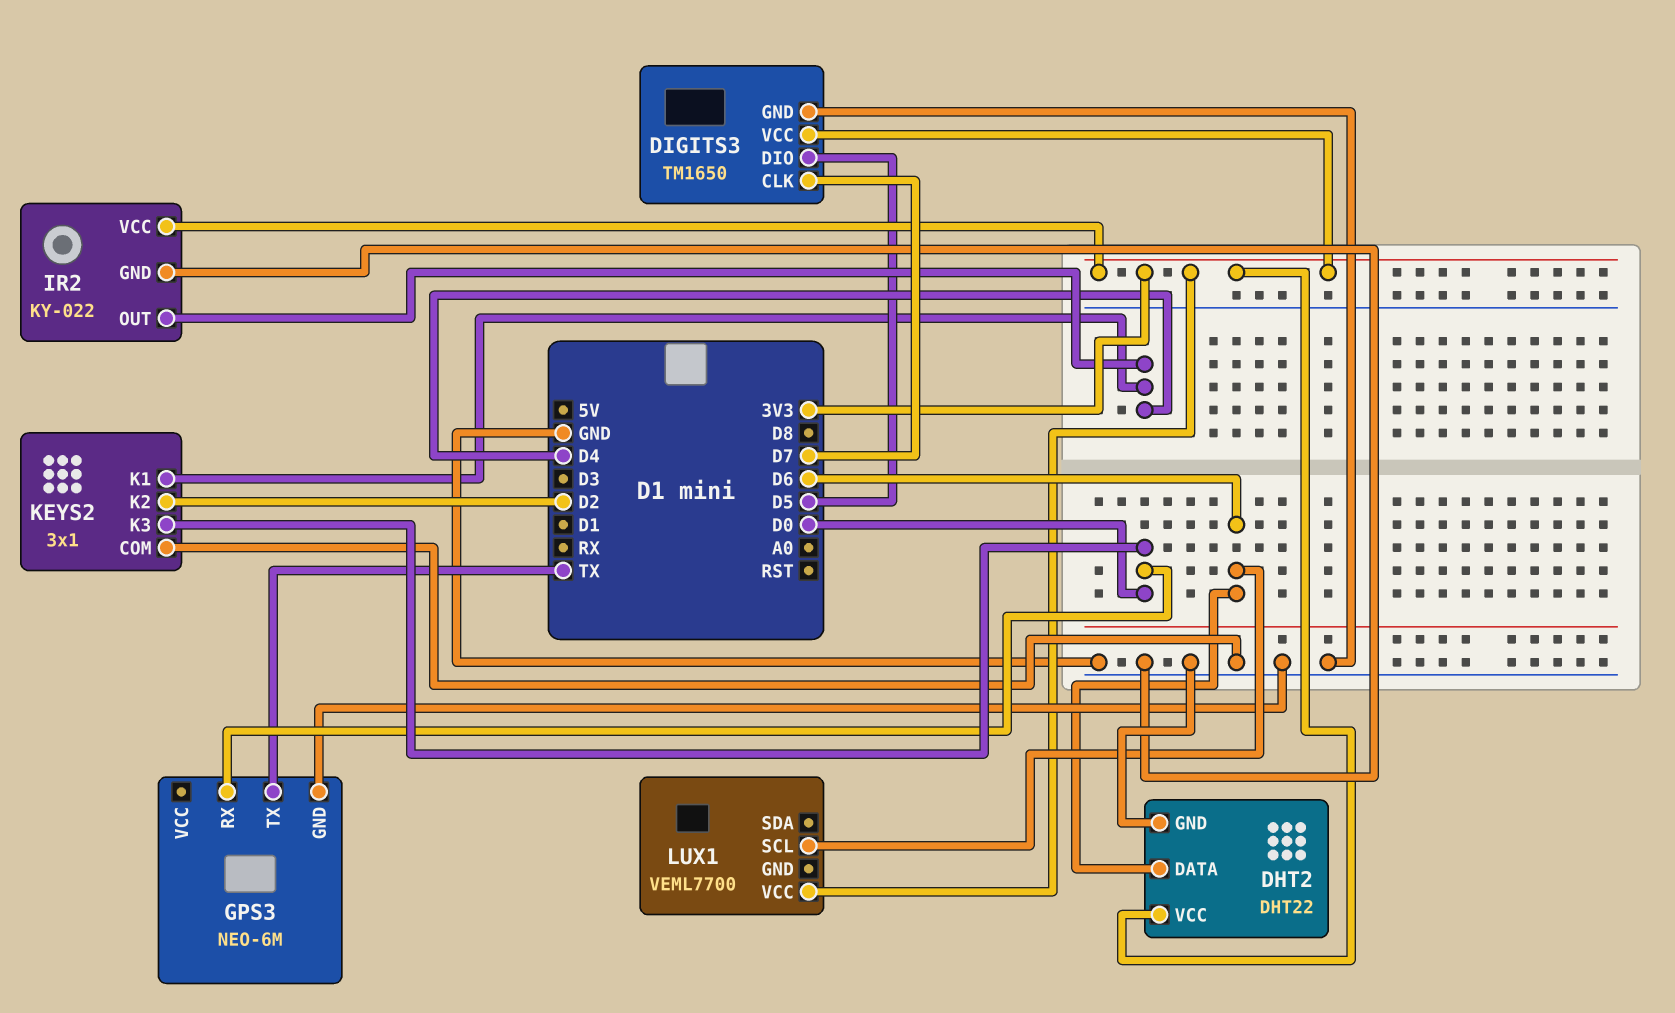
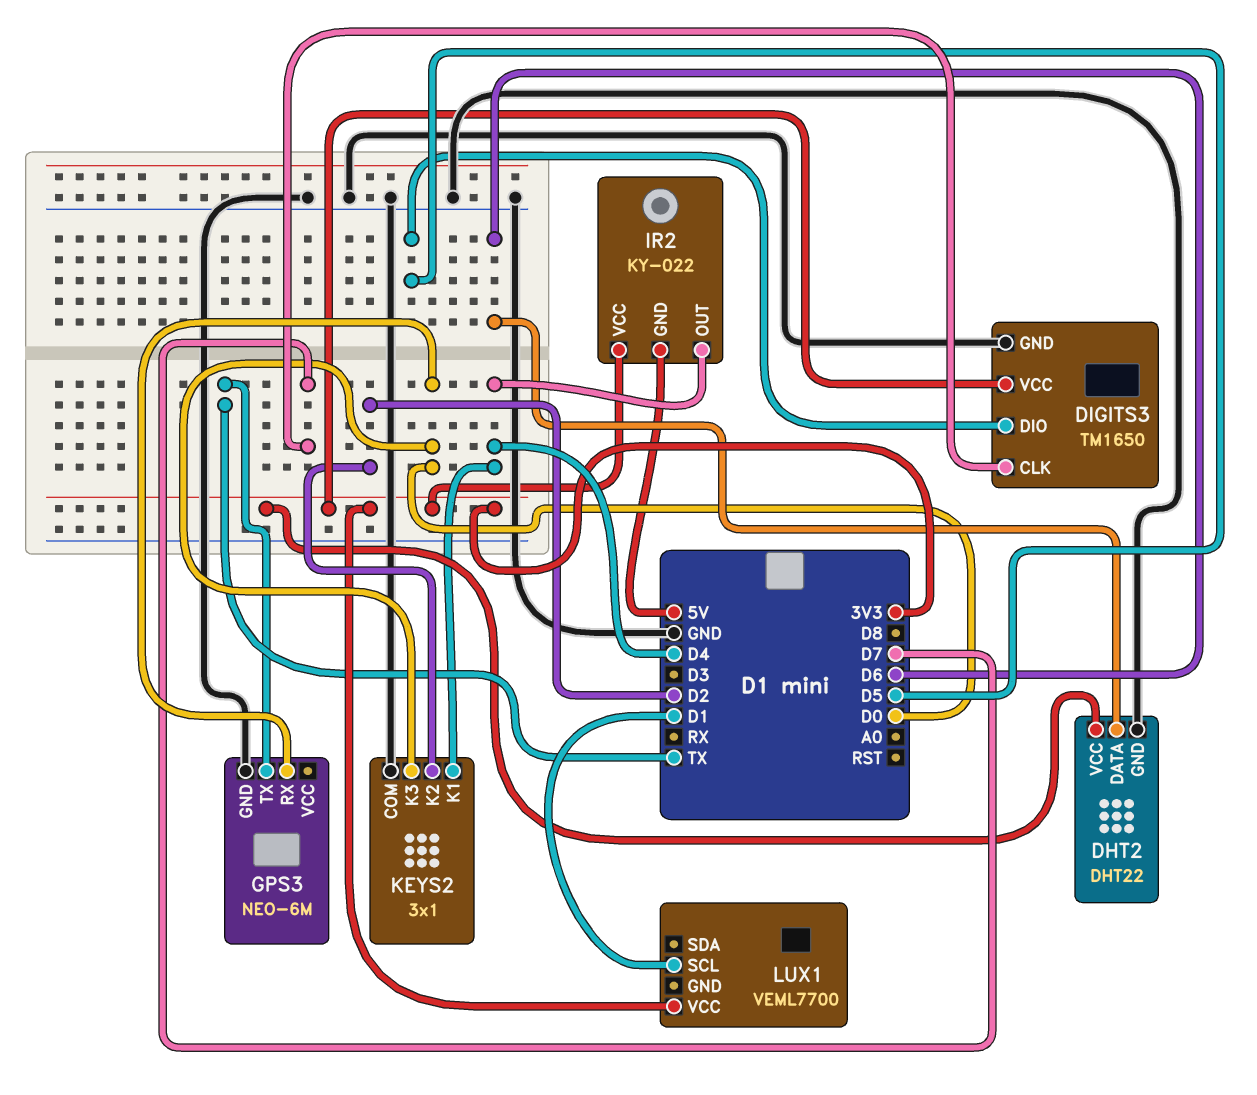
IR2 pin GND: GND -> 5V
LUX1 pin SCL: D6 -> D1

